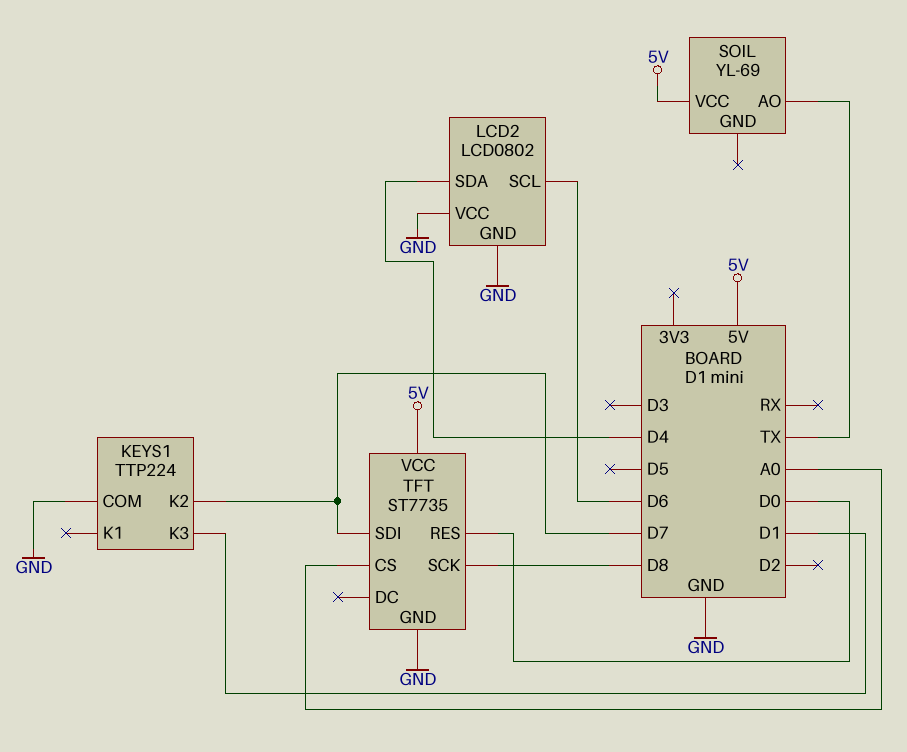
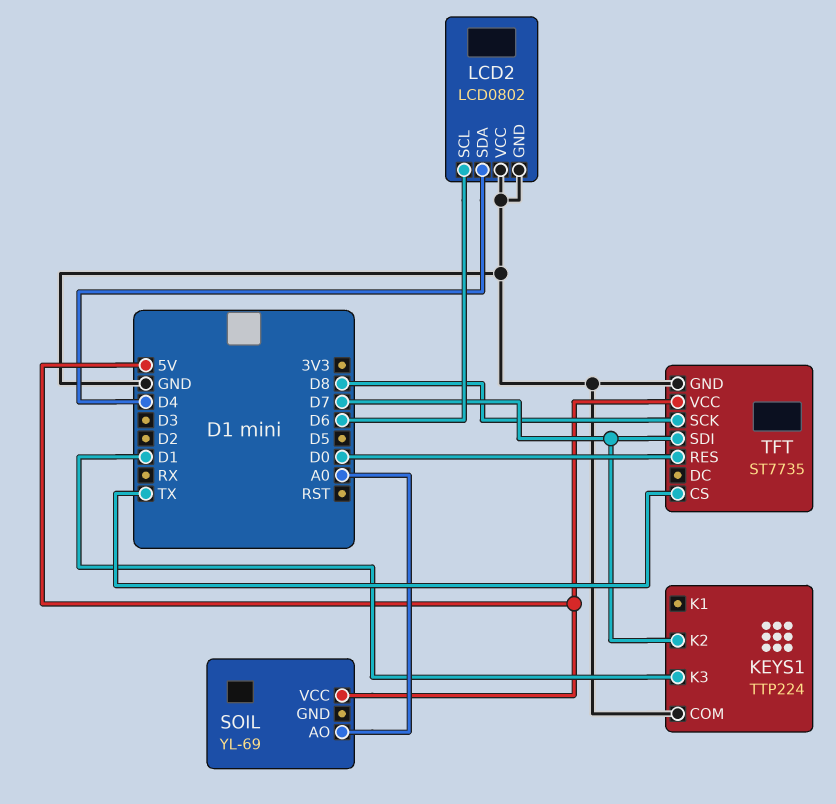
SOIL pin AO: TX -> A0
TFT pin CS: A0 -> TX

